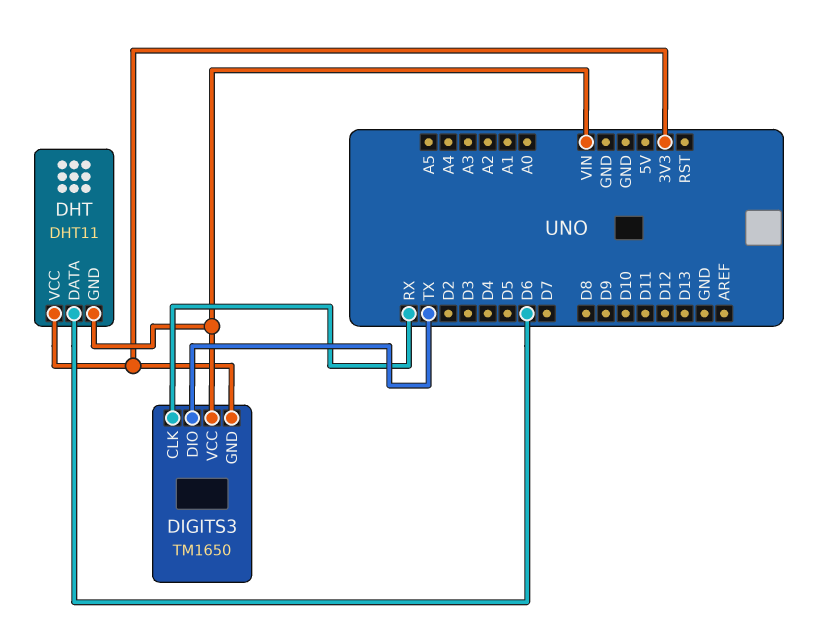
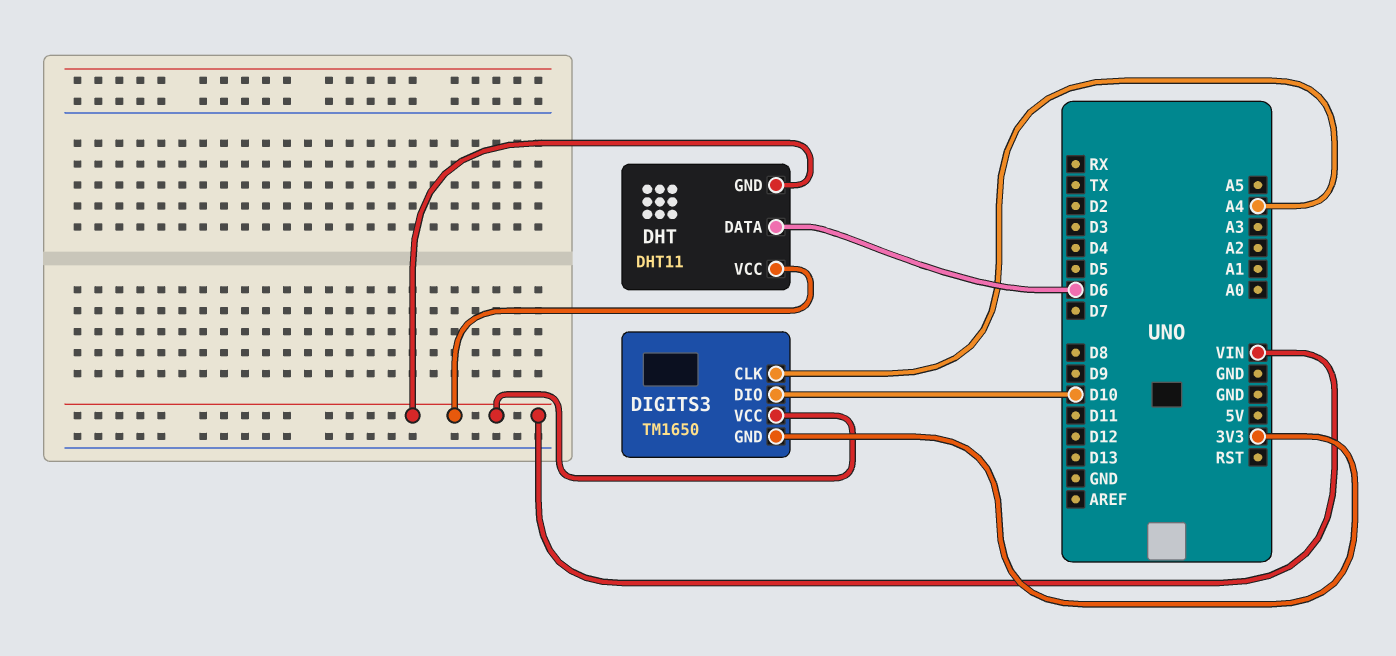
DHT pin VCC: 3V3 -> VIN
DIGITS3 pin CLK: RX -> A4
DIGITS3 pin DIO: TX -> D10

